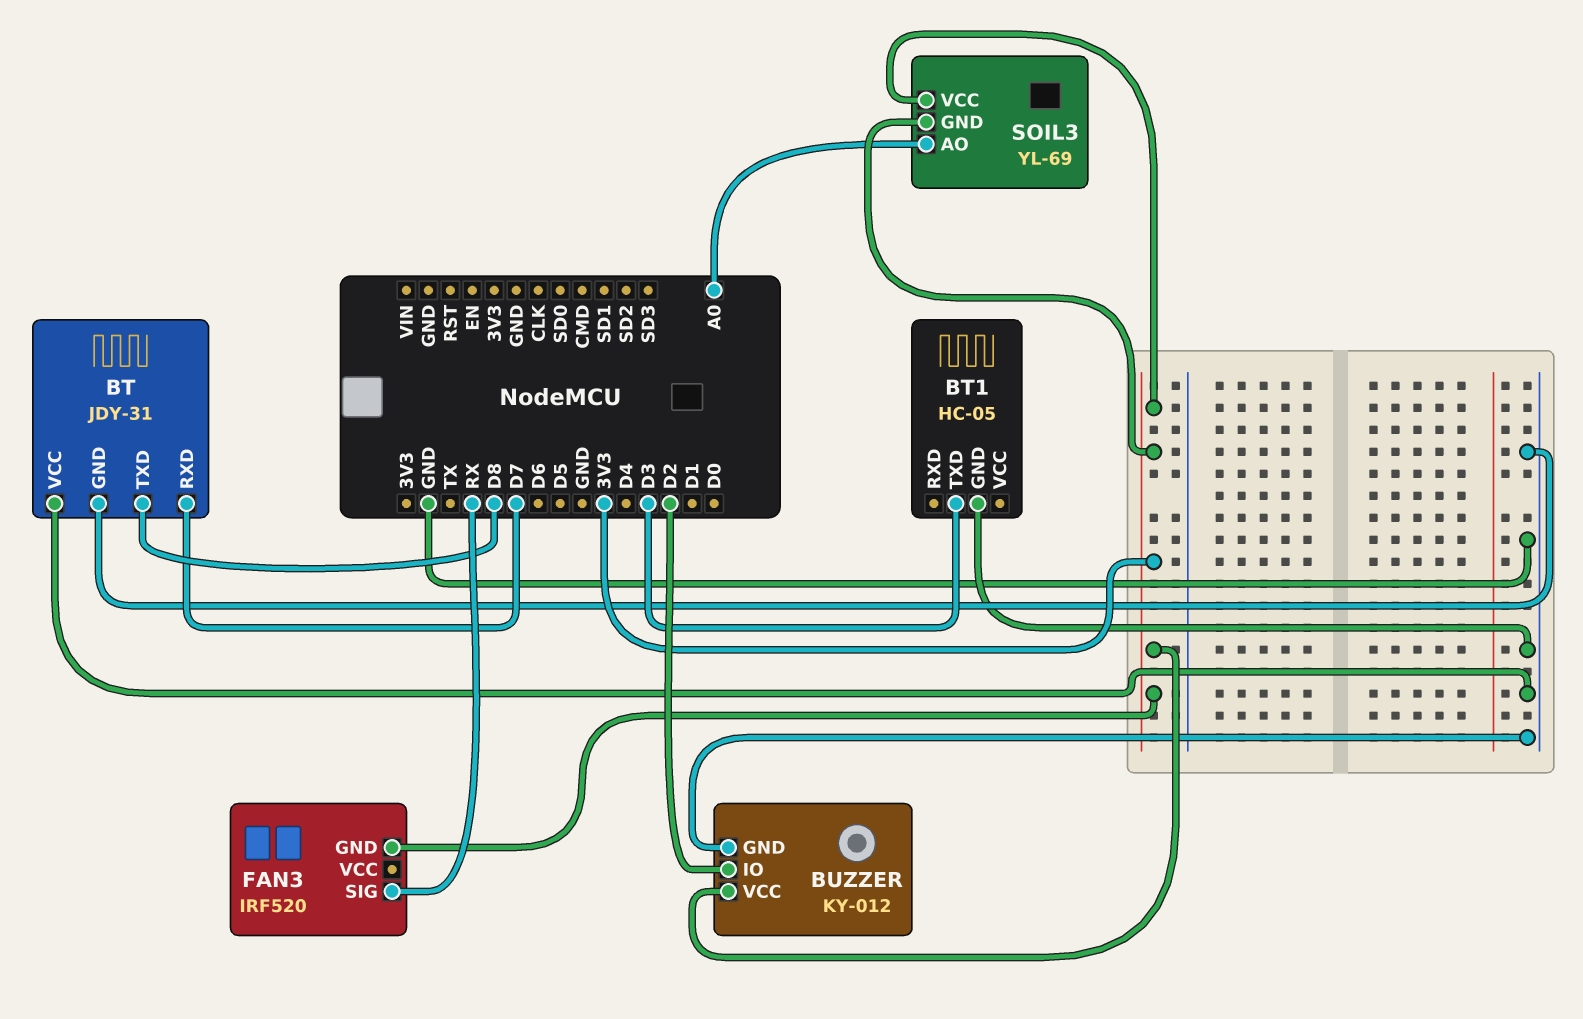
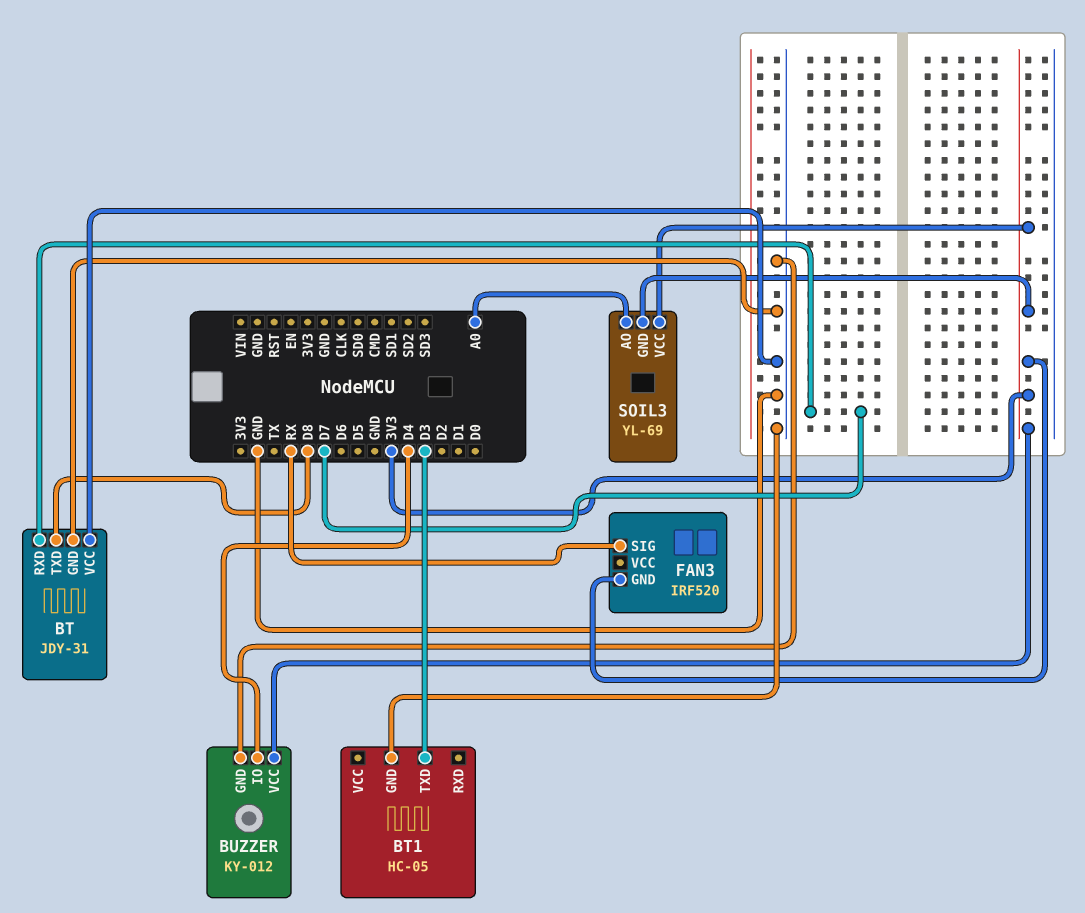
BUZZER pin IO: D2 -> D4

